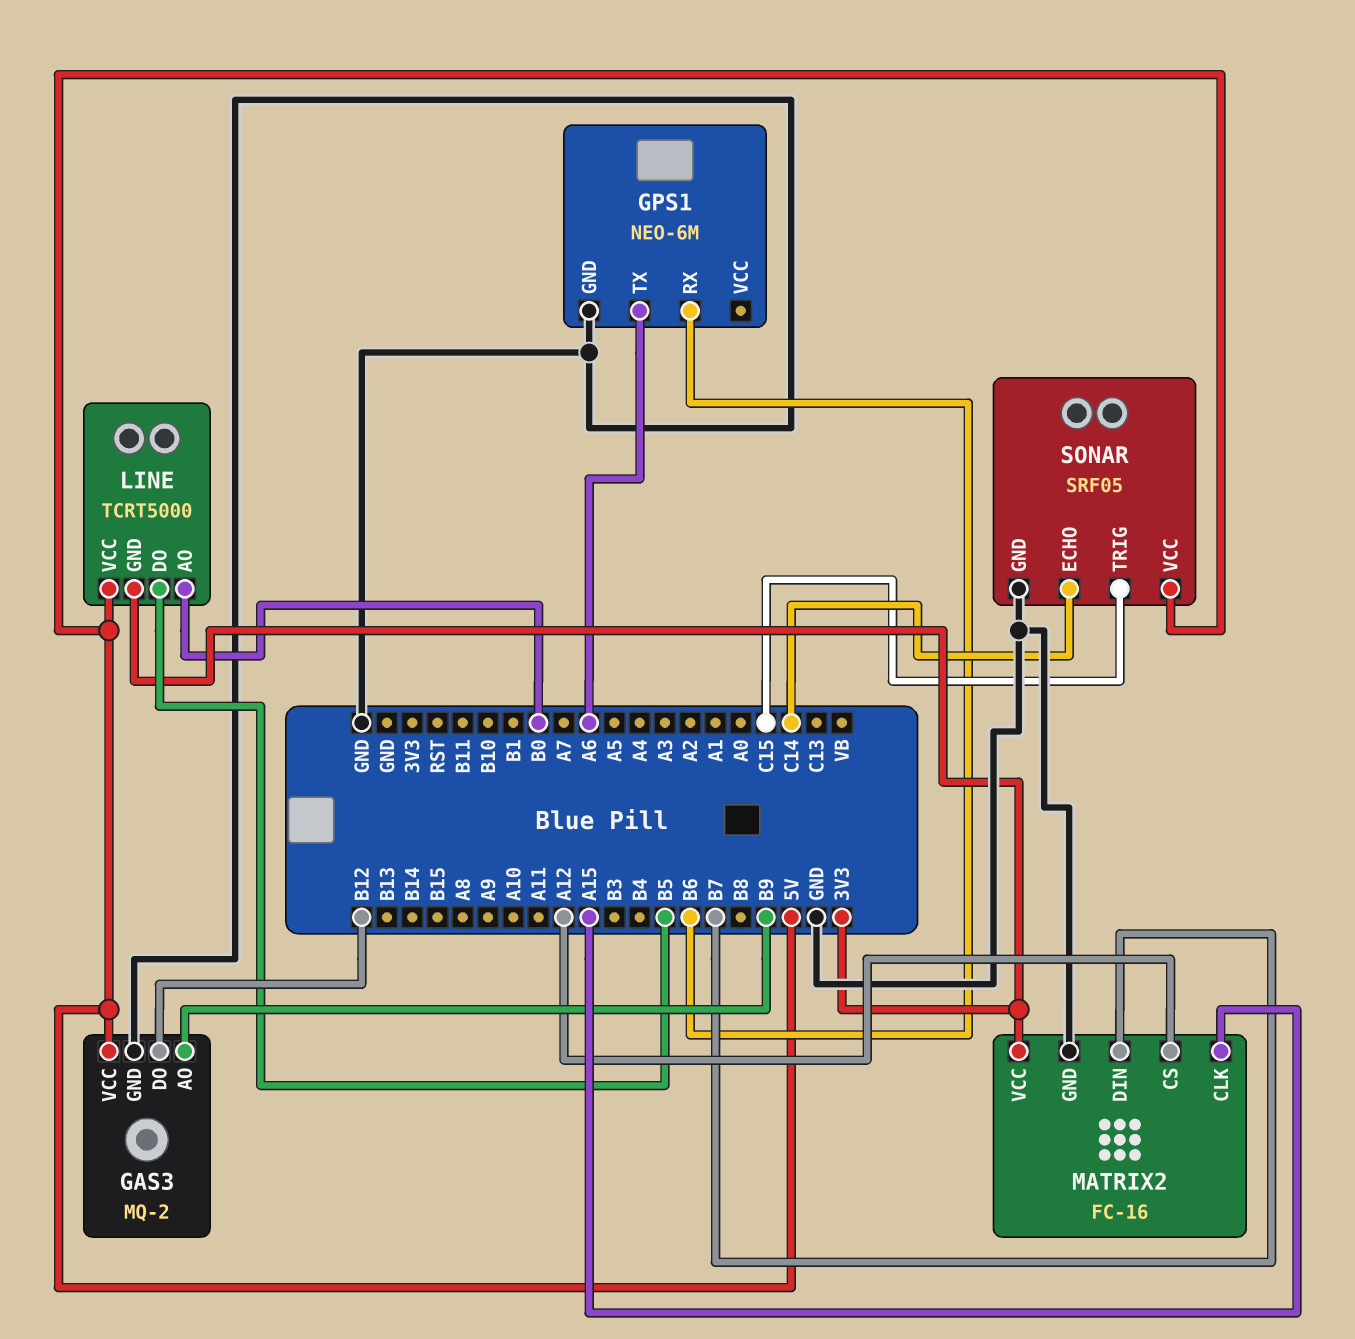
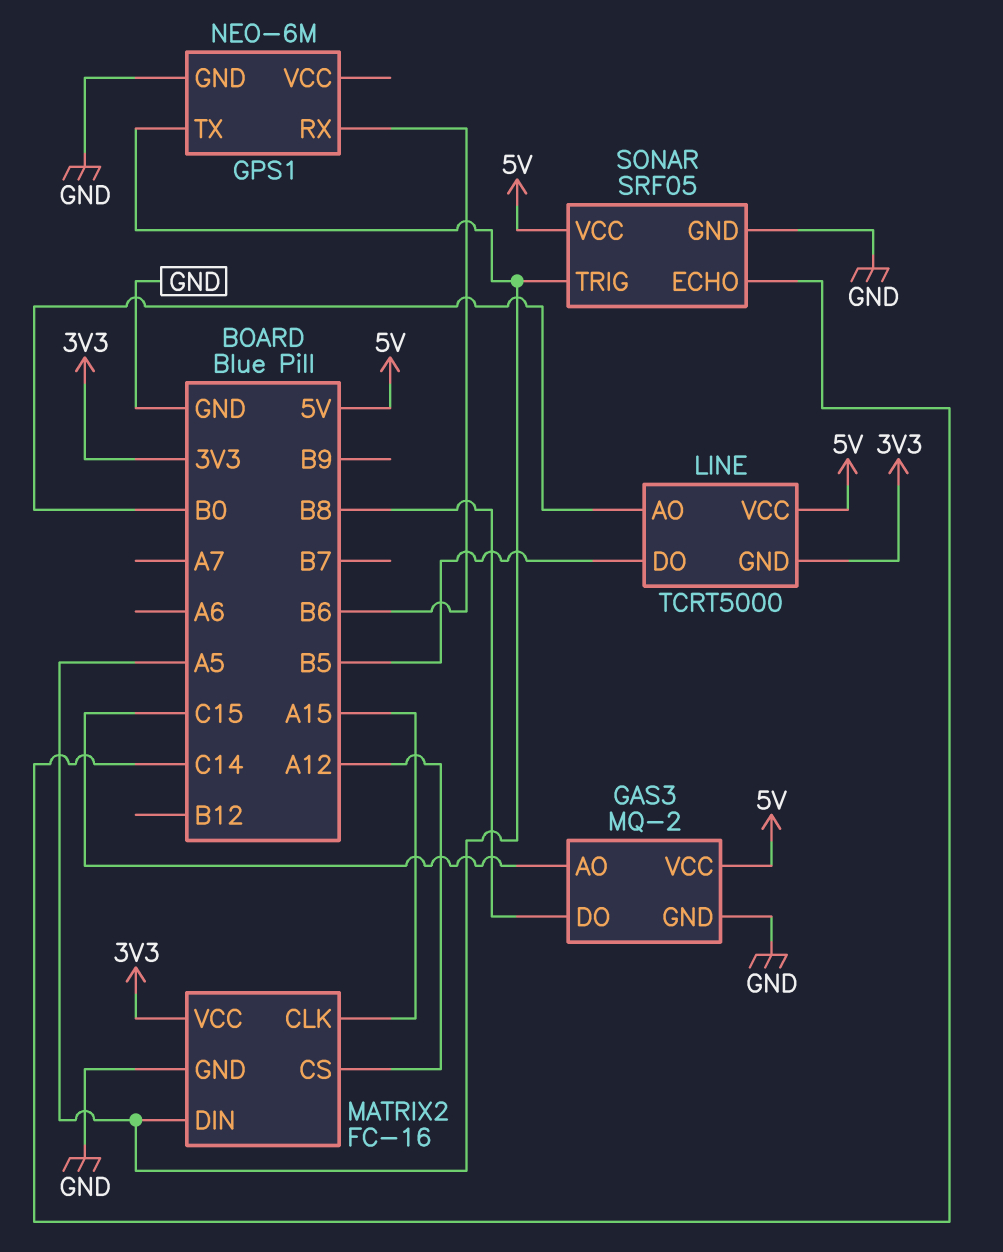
GAS3 pin AO: B9 -> C15
GAS3 pin DO: B12 -> B8
GPS1 pin TX: A6 -> A5
MATRIX2 pin DIN: B7 -> A5
SONAR pin TRIG: C15 -> A5

